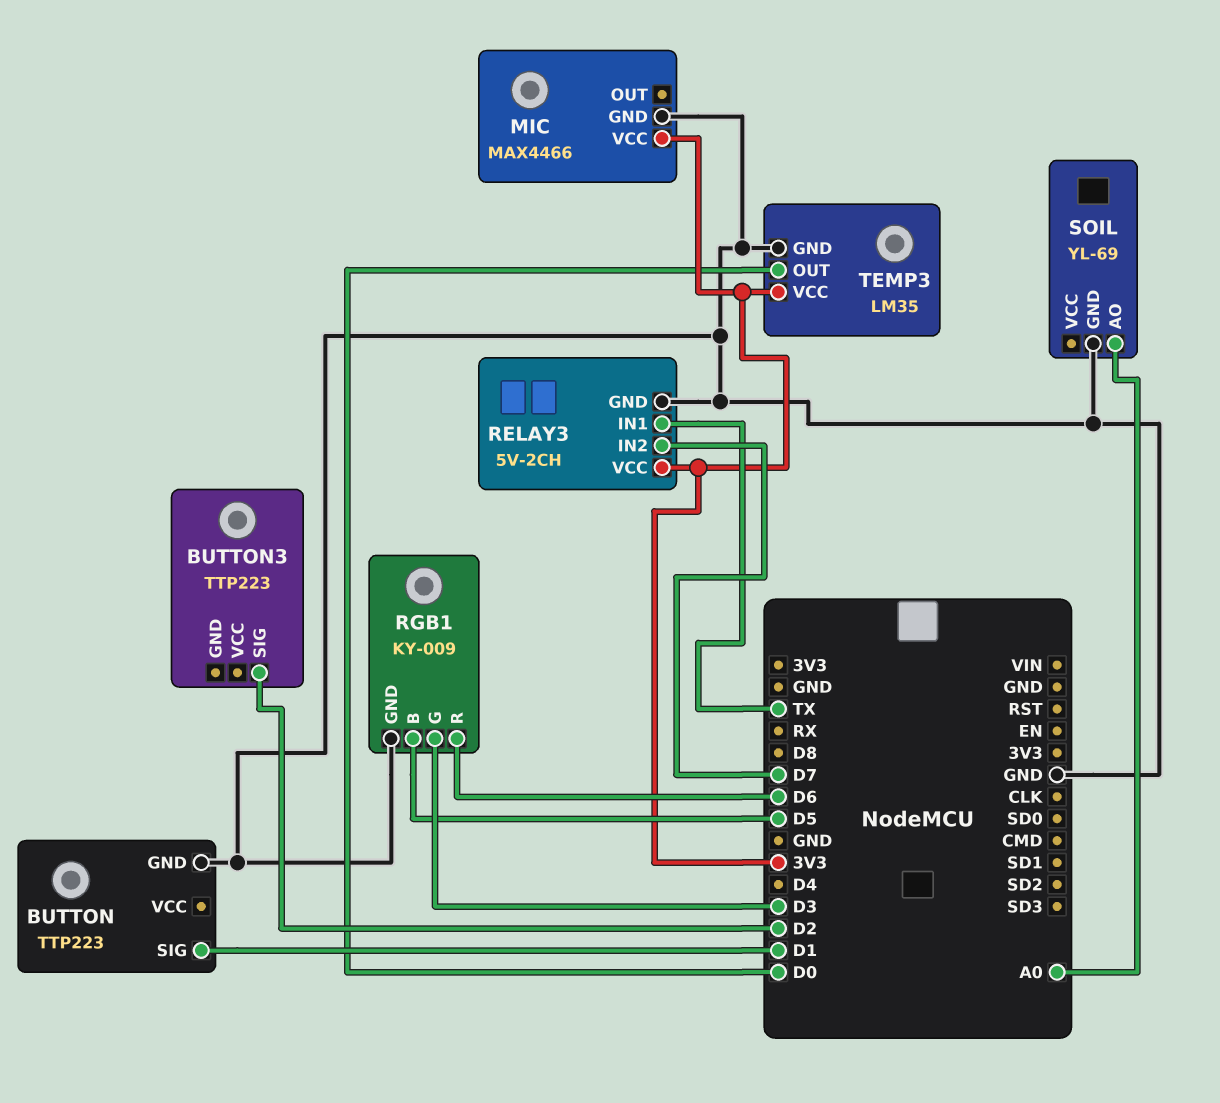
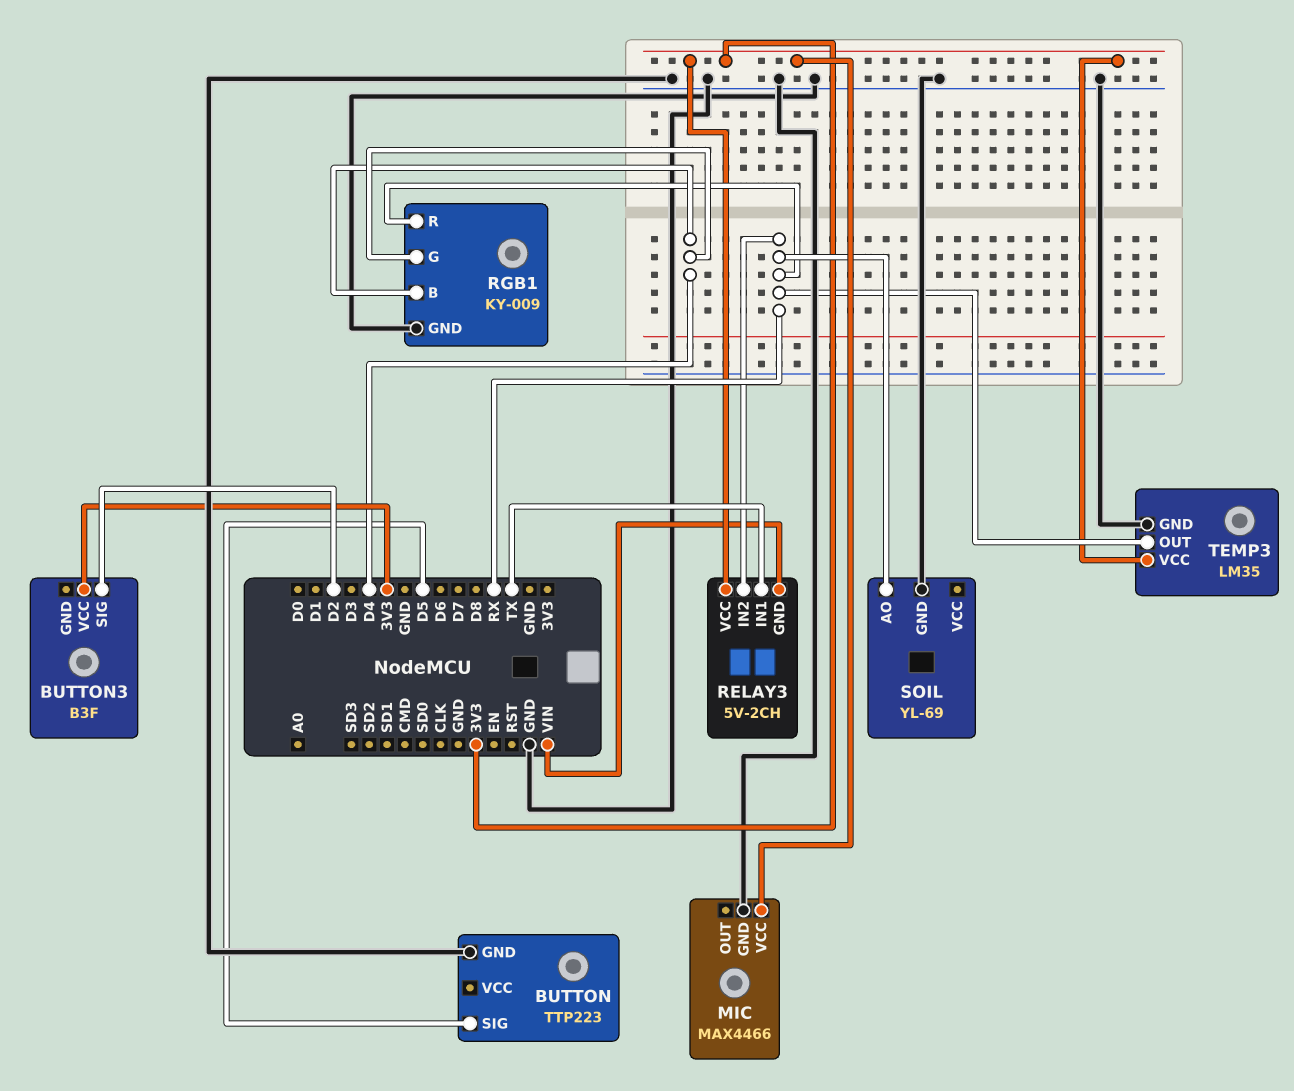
BUTTON pin SIG: D1 -> D5
BUTTON3: TTP223 -> B3F
BUTTON3 pin VCC: none -> 3V3
RELAY3 pin GND: GND -> VIN
RELAY3 pin IN2: D7 -> RX
RGB1 pin B: D5 -> D4
RGB1 pin G: D3 -> D4
RGB1 pin R: D6 -> RX
SOIL pin AO: A0 -> RX
TEMP3 pin OUT: D0 -> RX

